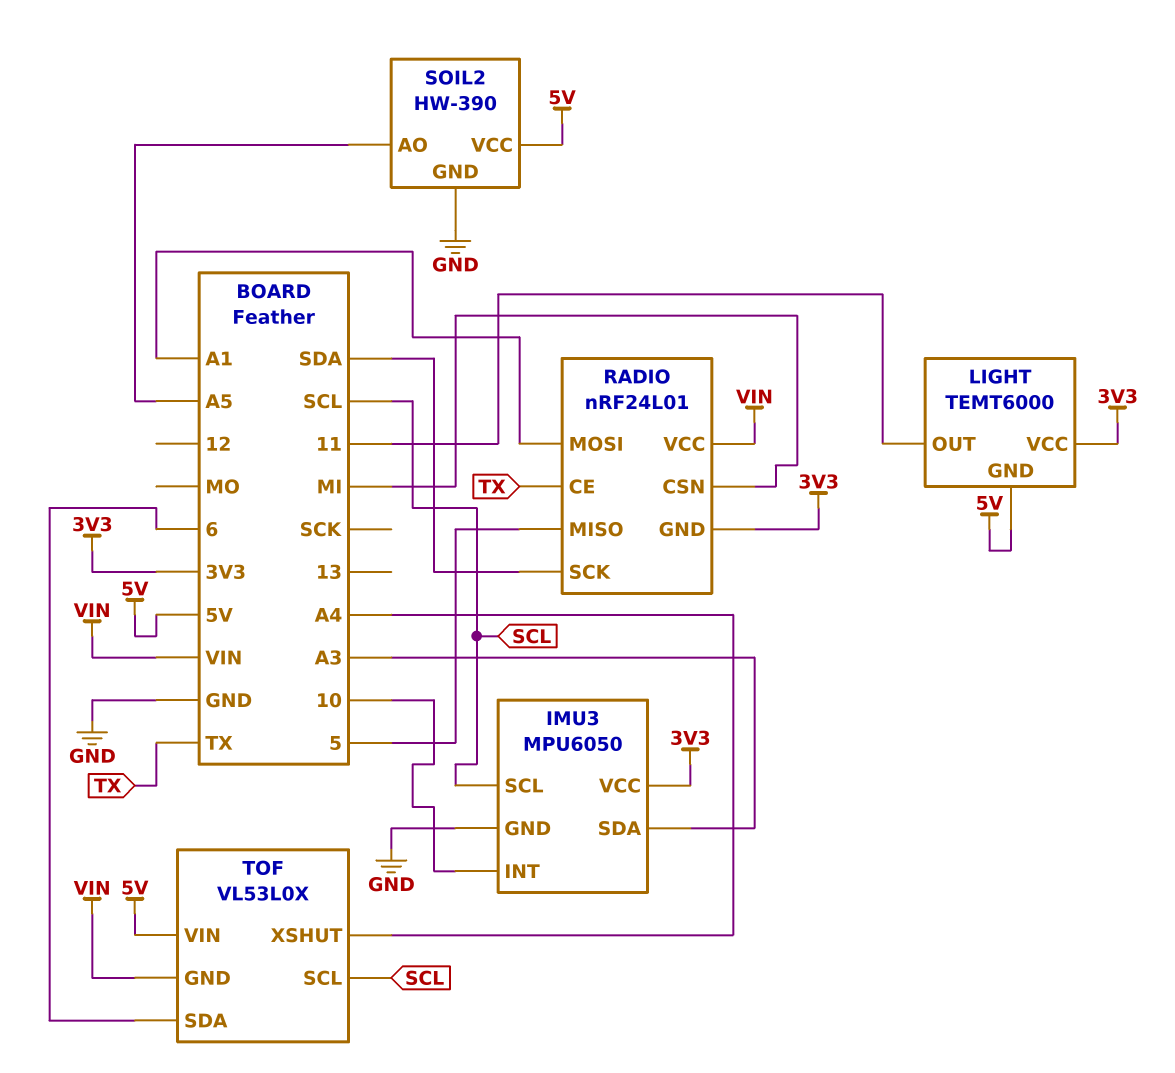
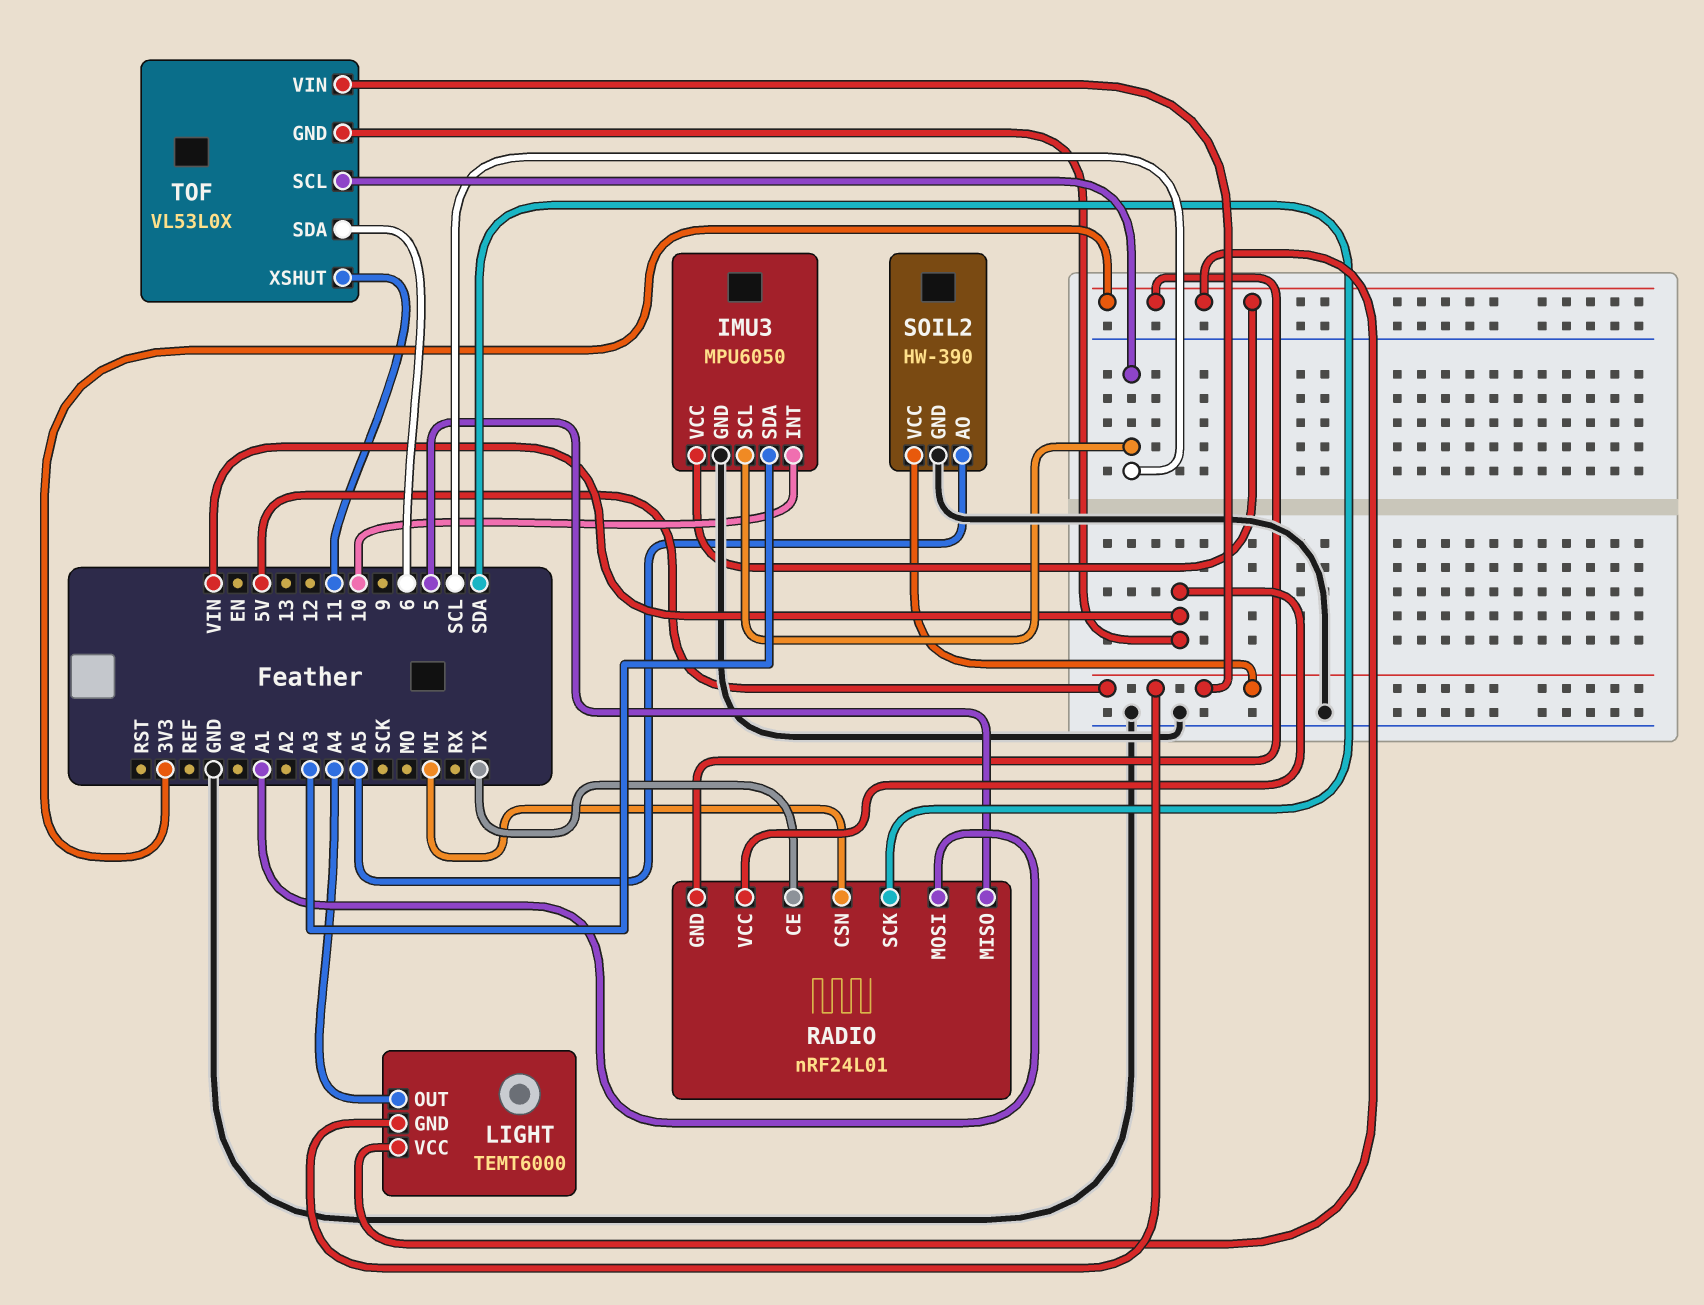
LIGHT pin OUT: 11 -> A4
TOF pin XSHUT: A4 -> 11

